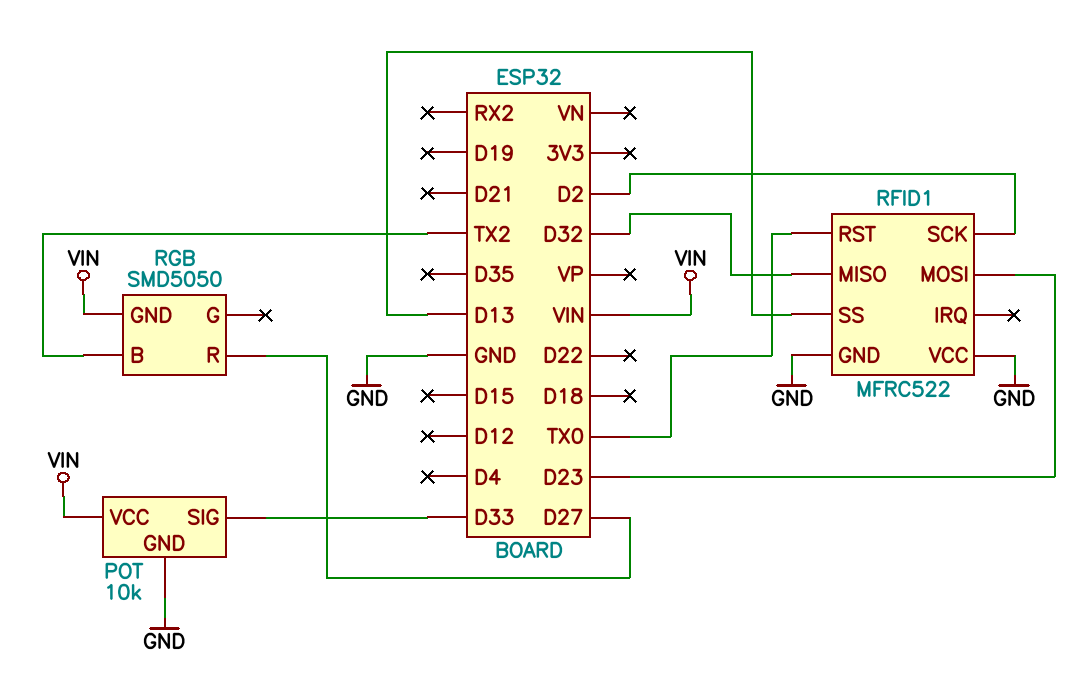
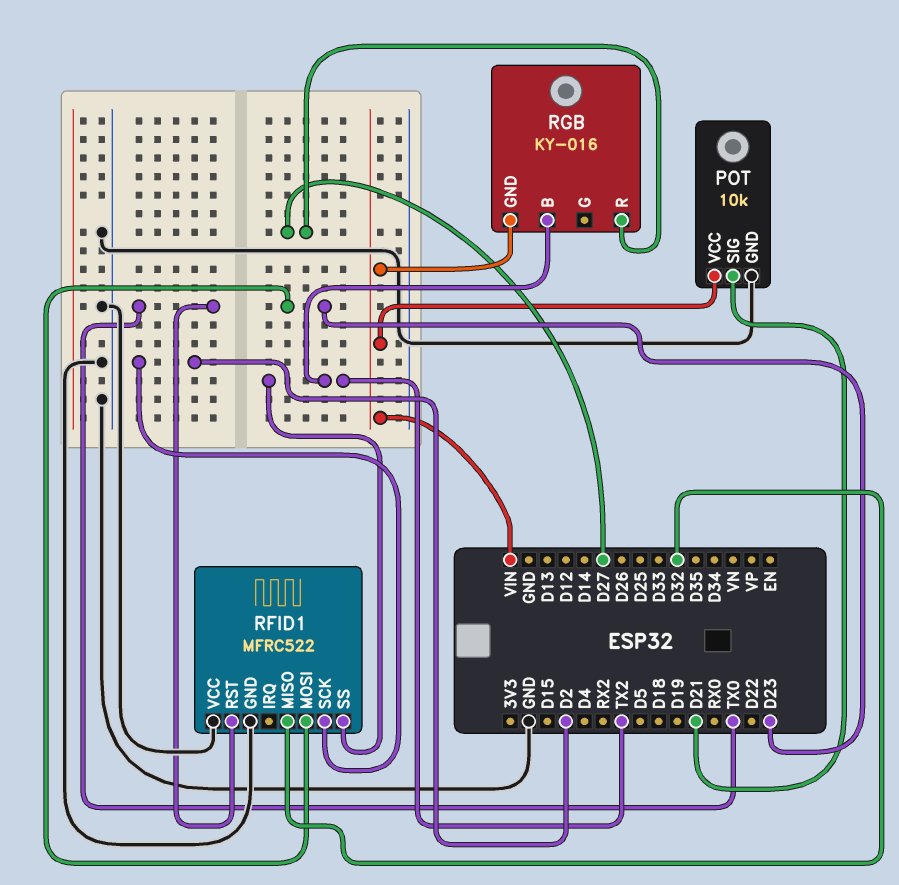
POT pin SIG: D33 -> D21
RFID1 pin SS: D13 -> TX2
RGB: SMD5050 -> KY-016

